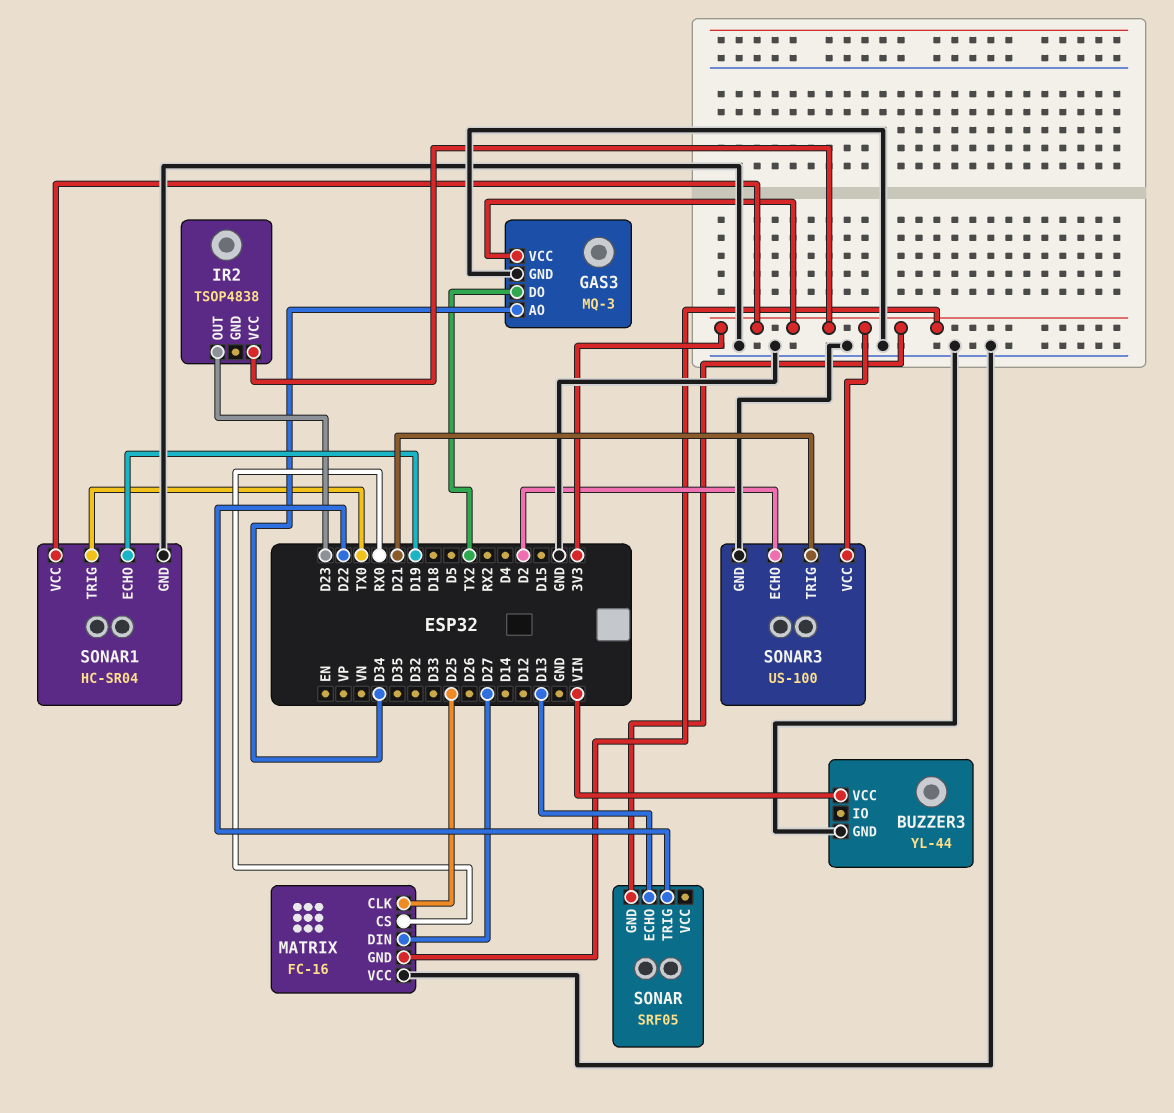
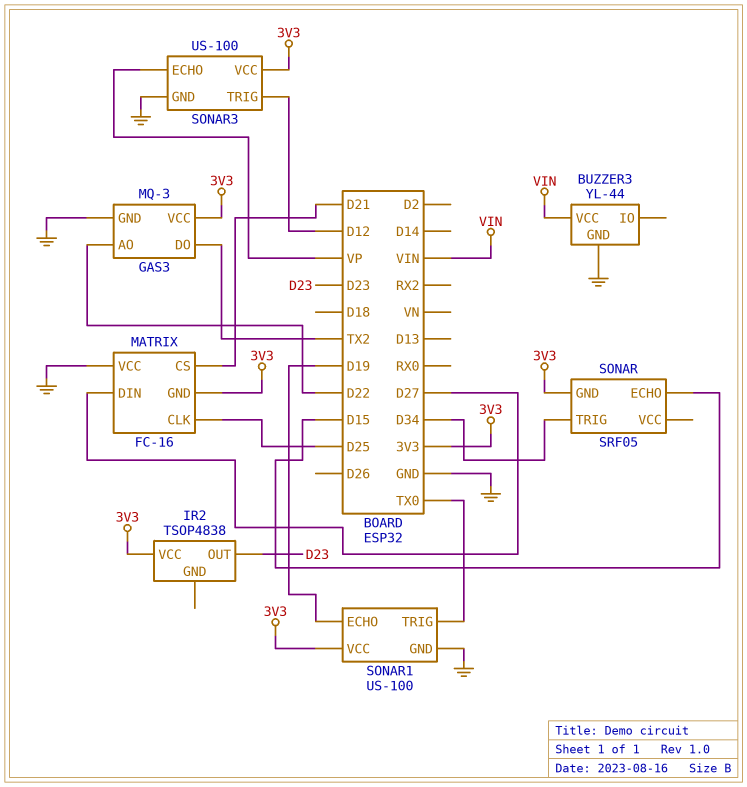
GAS3 pin AO: D34 -> D22
MATRIX pin CS: RX0 -> D21
SONAR pin ECHO: D13 -> D15
SONAR pin TRIG: D22 -> D34
SONAR1: HC-SR04 -> US-100
SONAR3 pin ECHO: D2 -> VP
SONAR3 pin TRIG: D21 -> D12

